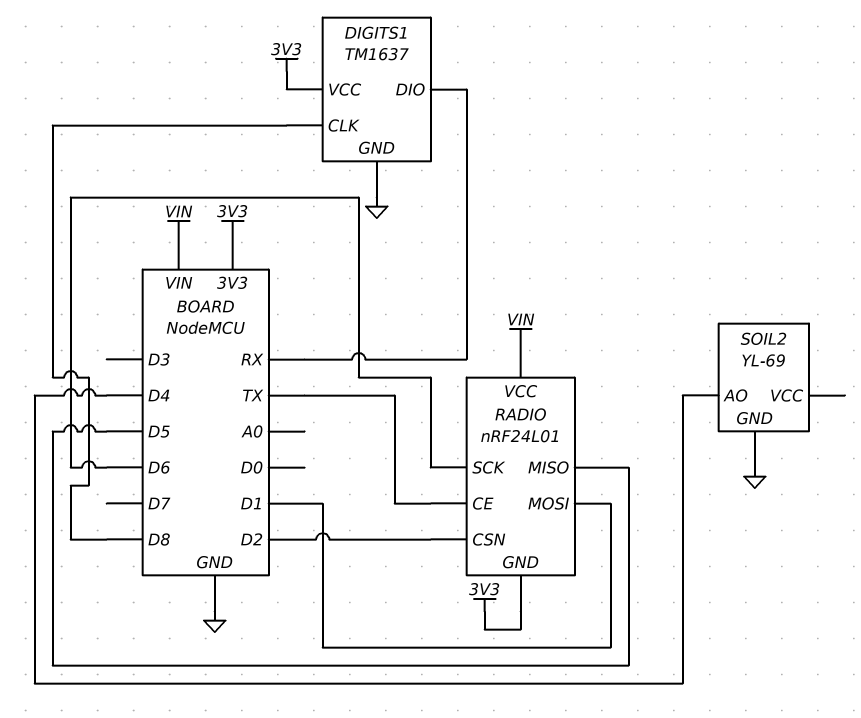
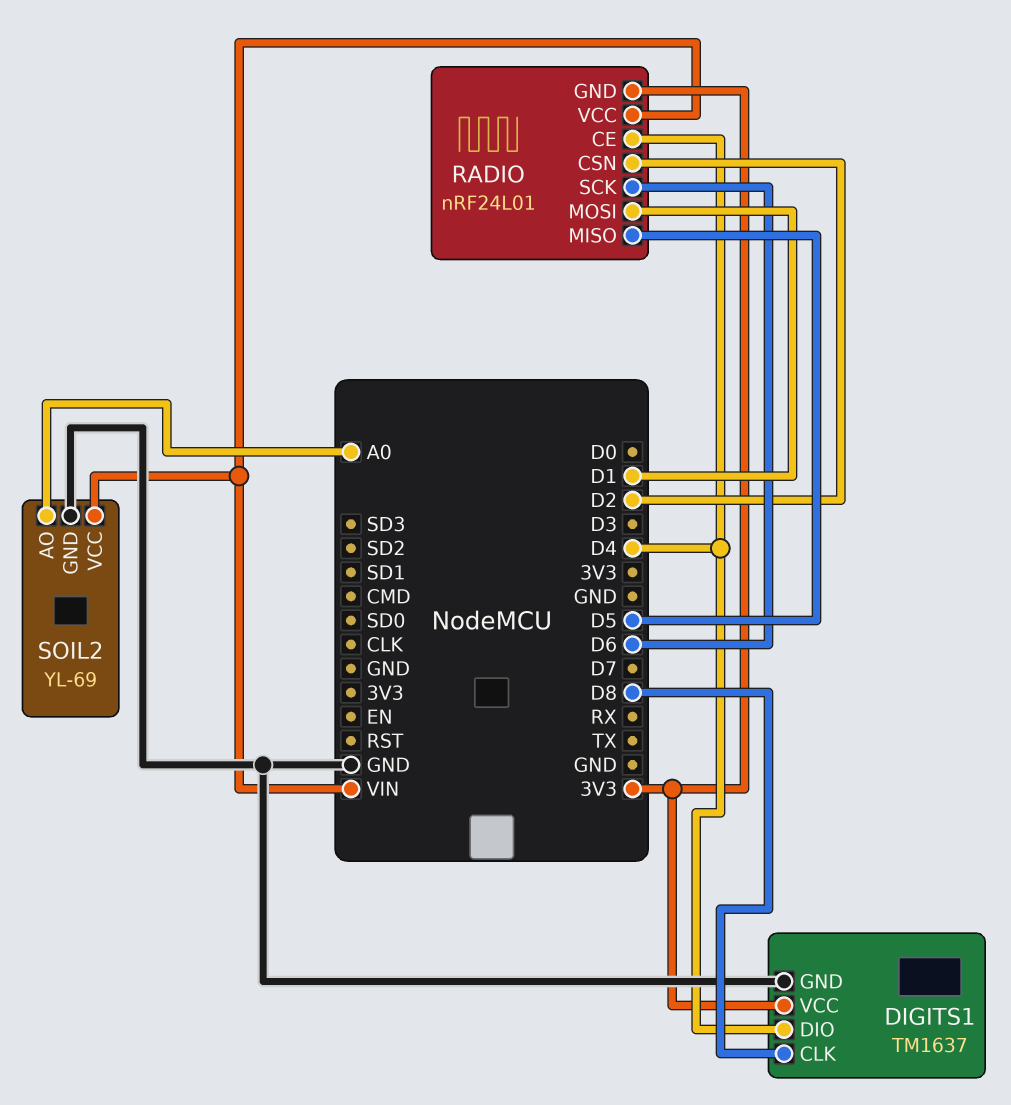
DIGITS1 pin DIO: RX -> D4
RADIO pin CE: TX -> D4
SOIL2 pin AO: D4 -> A0
SOIL2 pin VCC: none -> VIN

